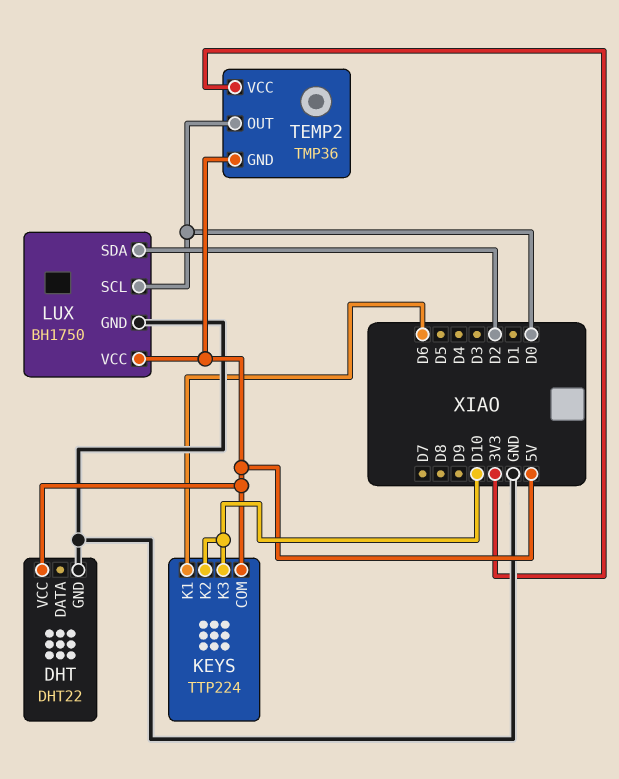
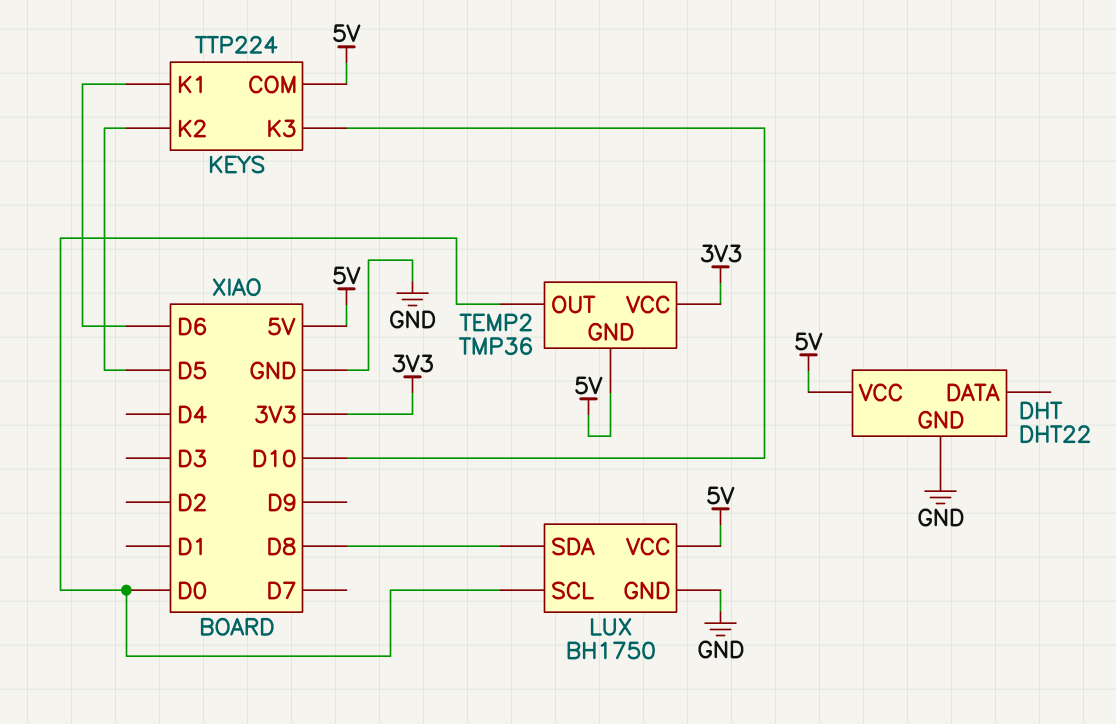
KEYS pin K2: D10 -> D5
LUX pin SDA: D2 -> D8

